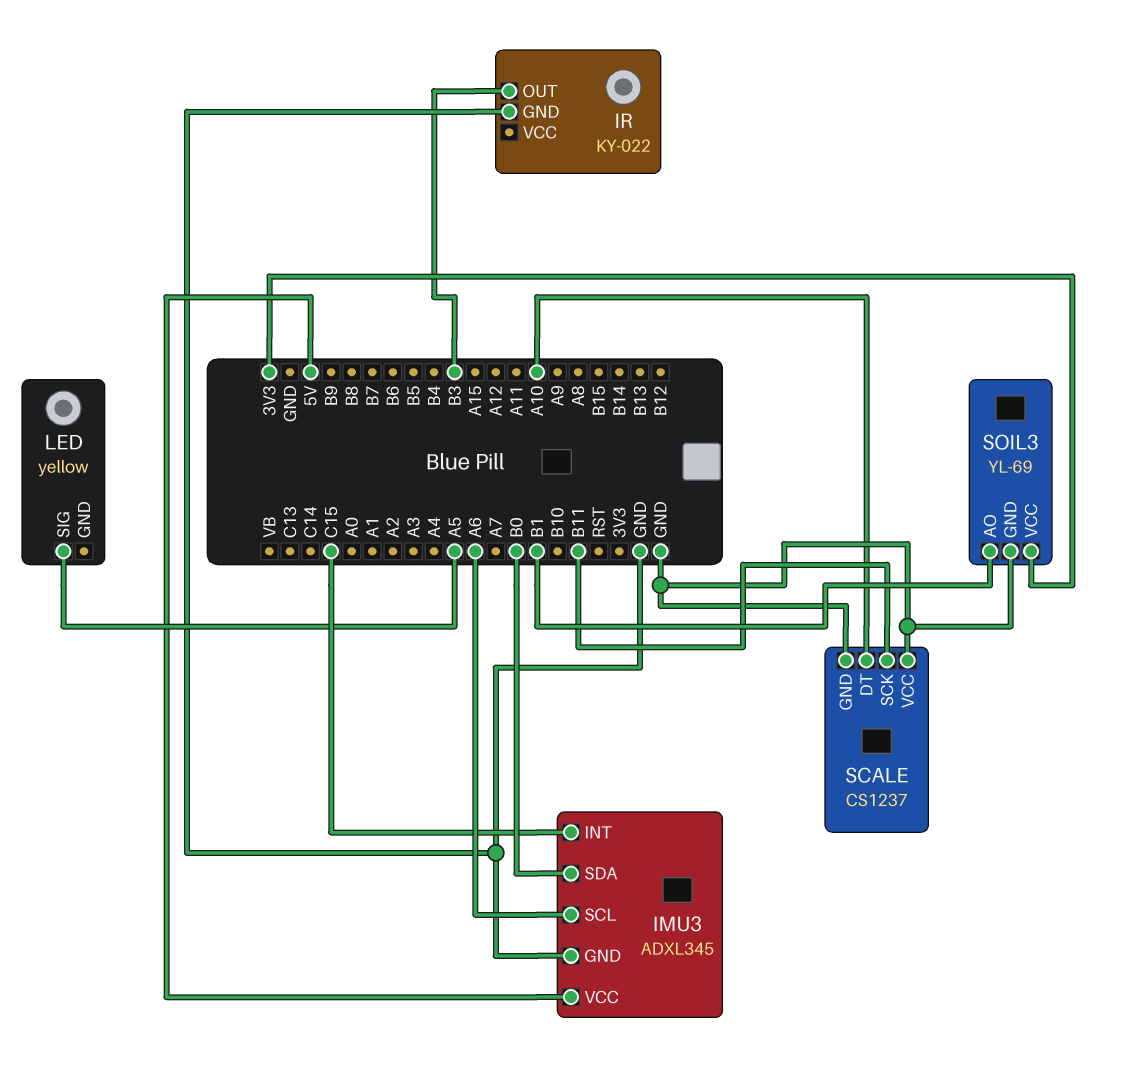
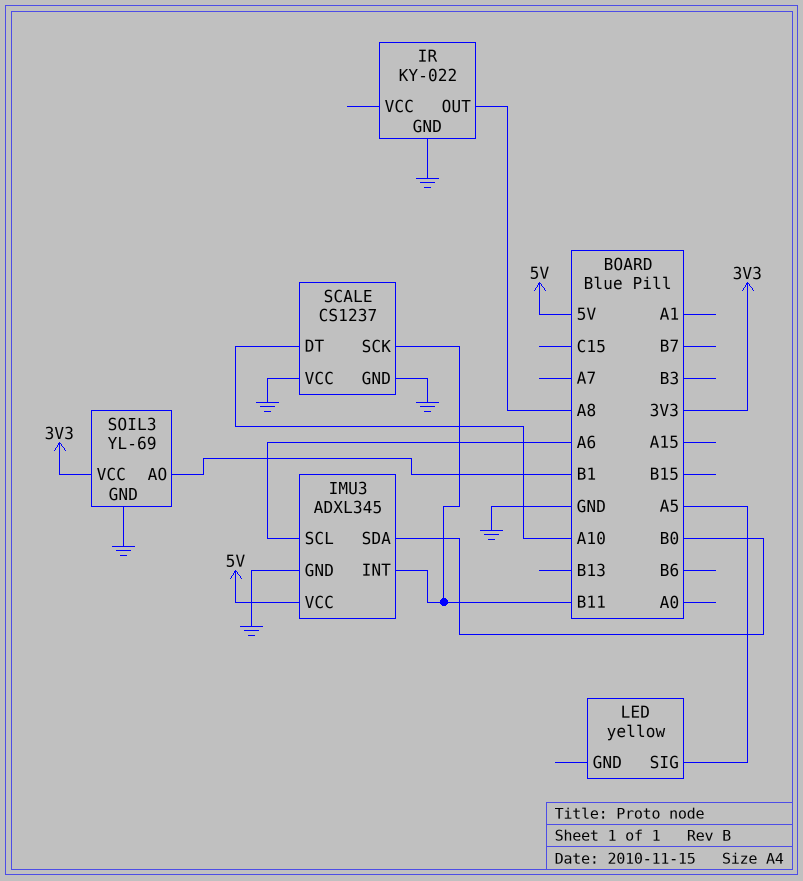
IMU3 pin INT: C15 -> B11
IR pin OUT: B3 -> A8

